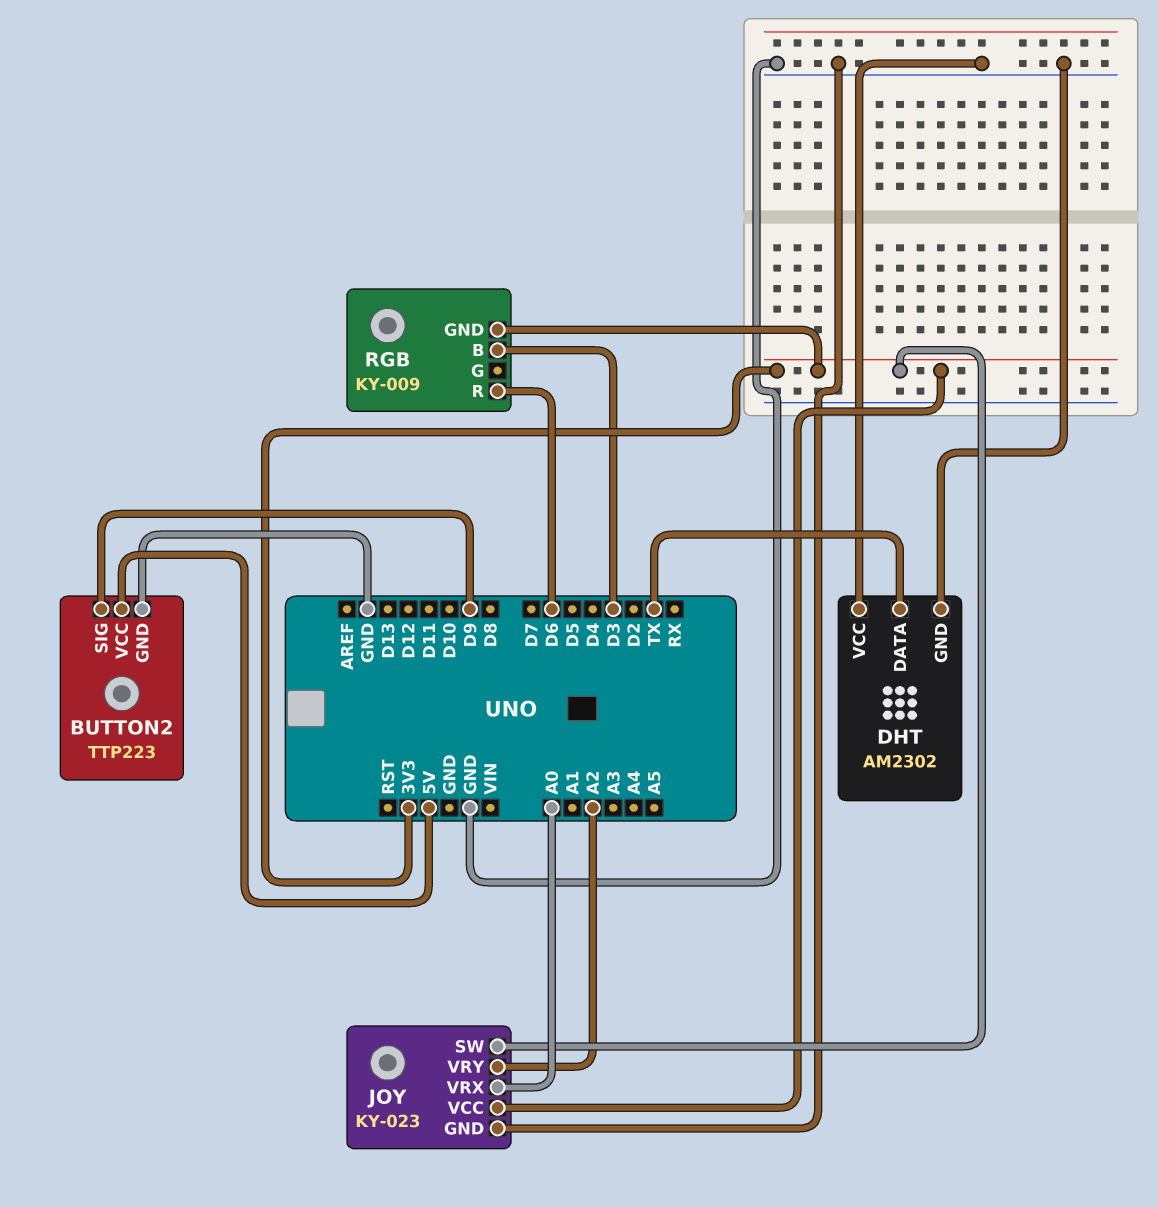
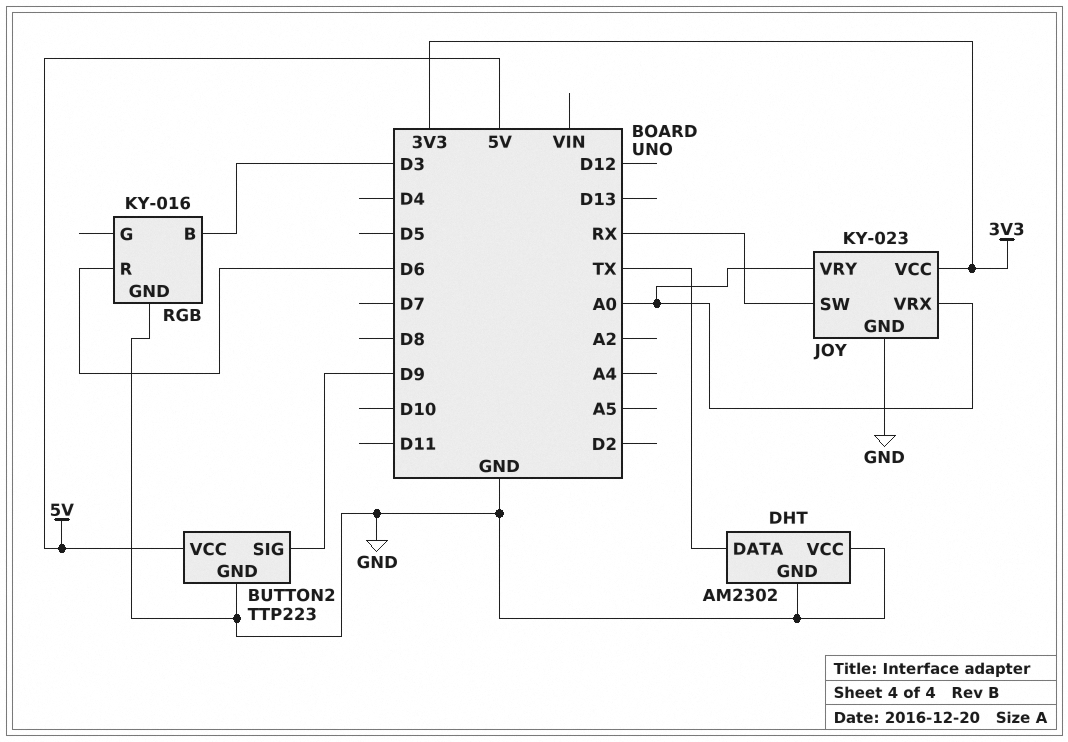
JOY pin SW: 3V3 -> RX
JOY pin VRY: A2 -> A0
RGB: KY-009 -> KY-016
RGB pin GND: 3V3 -> GND

